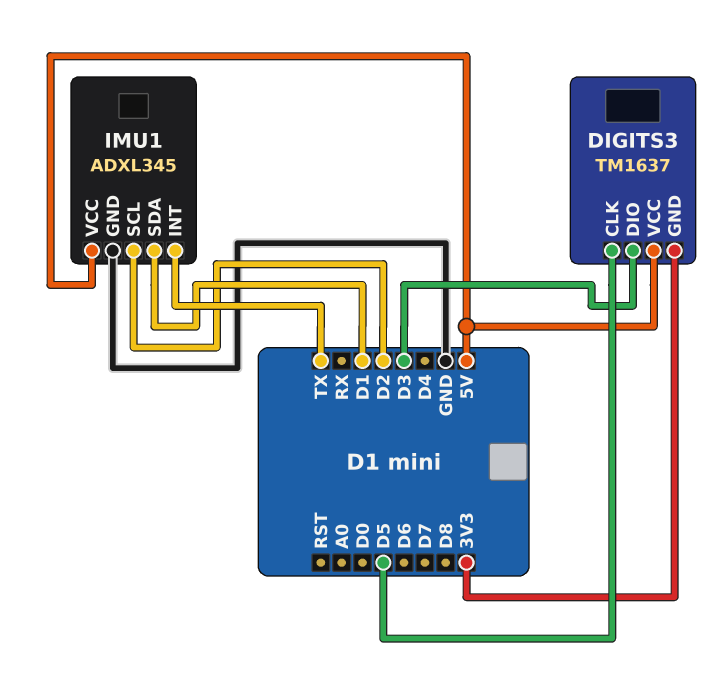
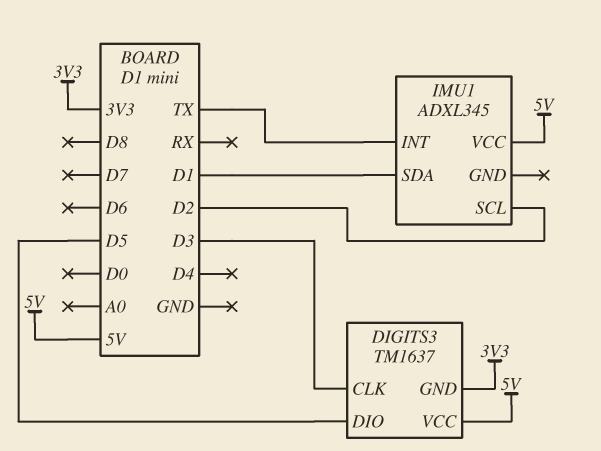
DIGITS3 pin CLK: D5 -> D3
DIGITS3 pin DIO: D3 -> D5
IMU1 pin GND: GND -> none

